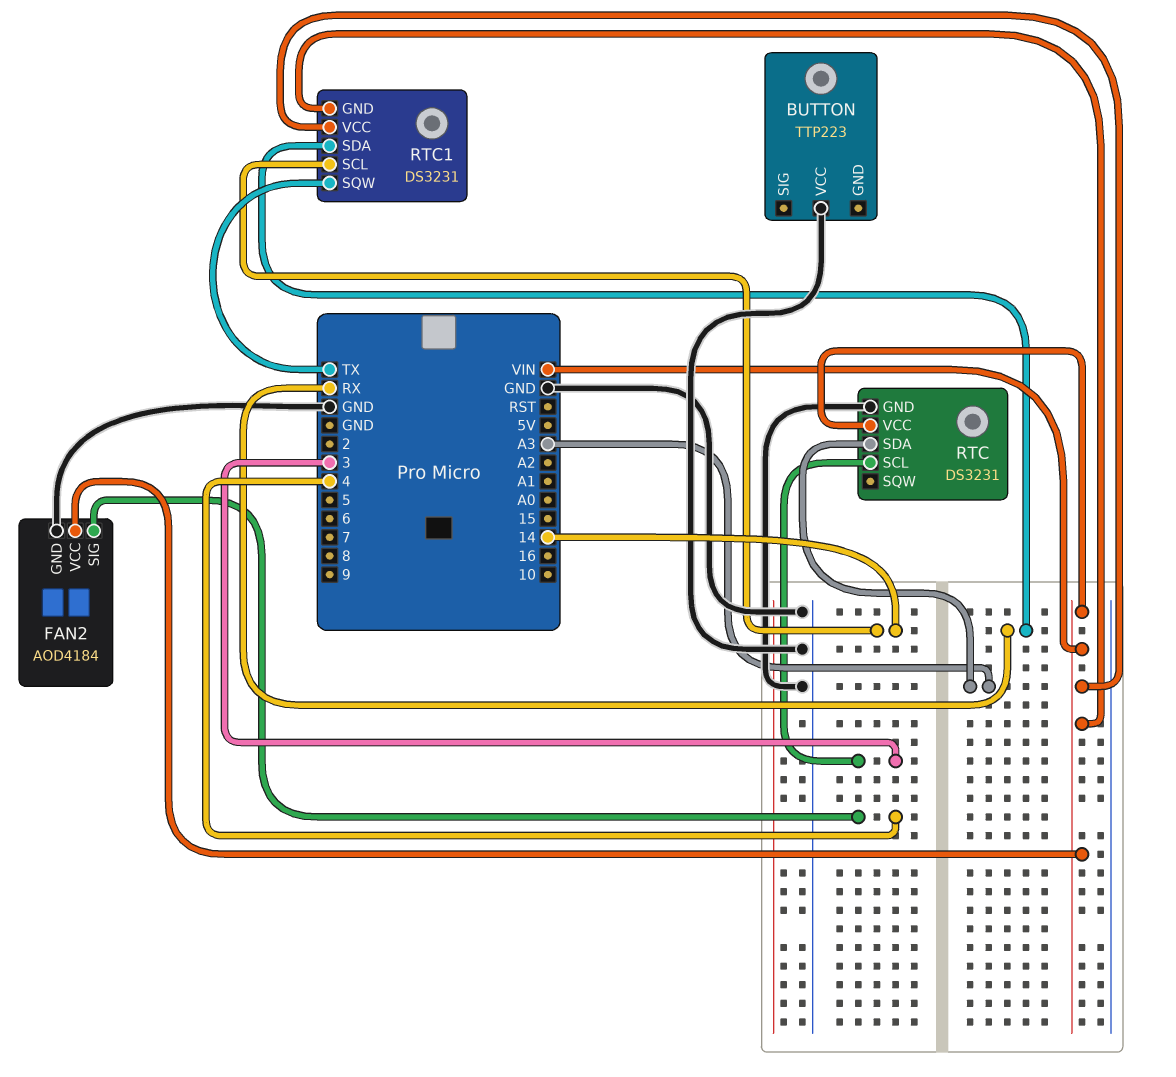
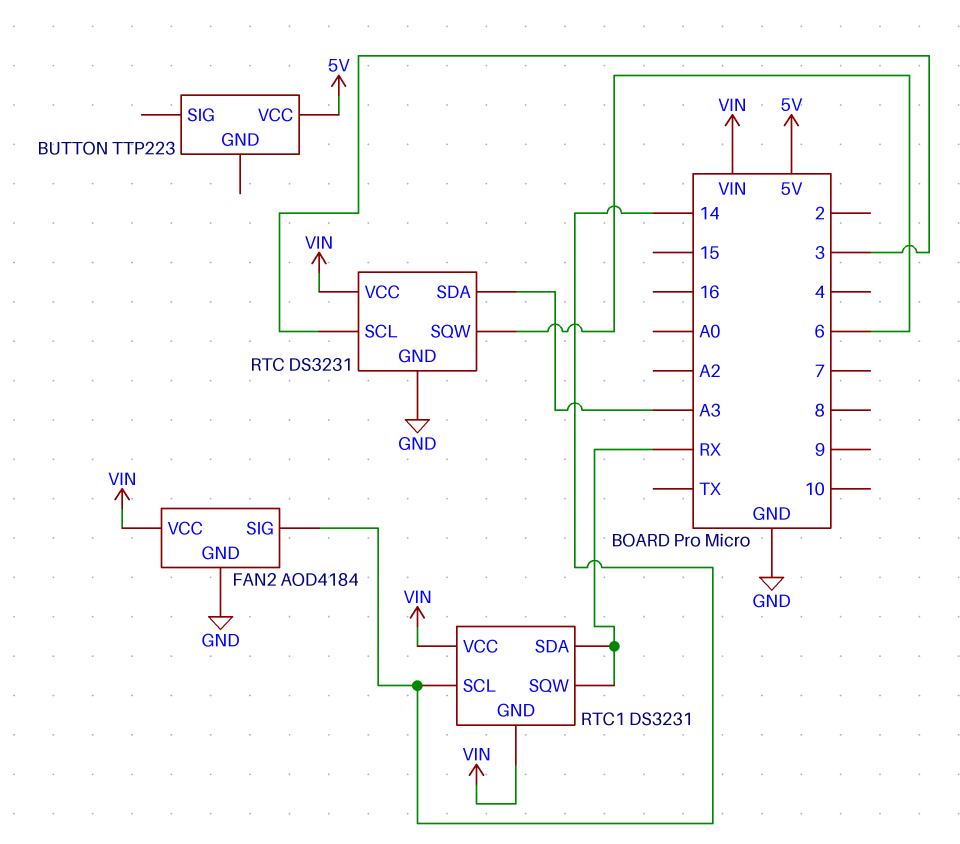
BUTTON pin VCC: GND -> 5V
FAN2 pin SIG: 4 -> 14
RTC pin SQW: none -> 6
RTC1 pin SQW: TX -> RX

